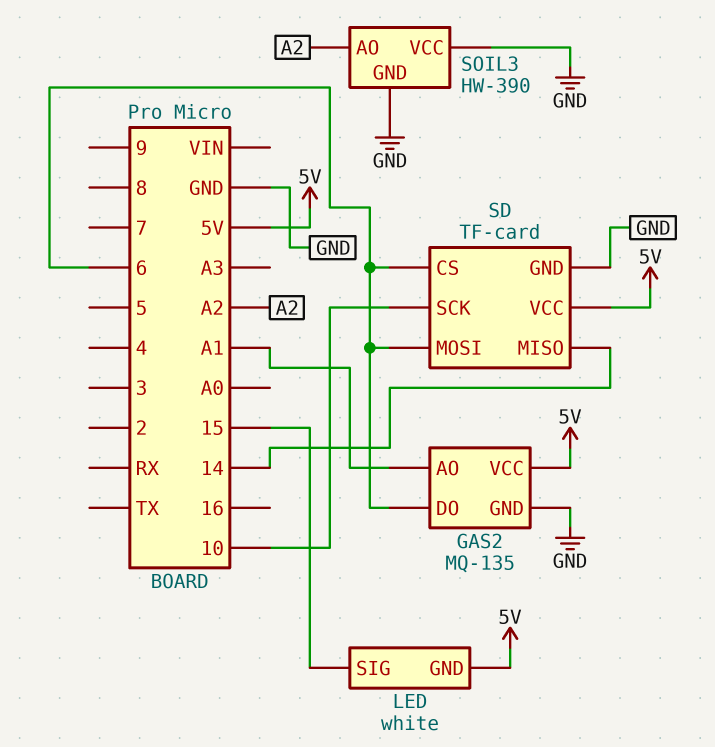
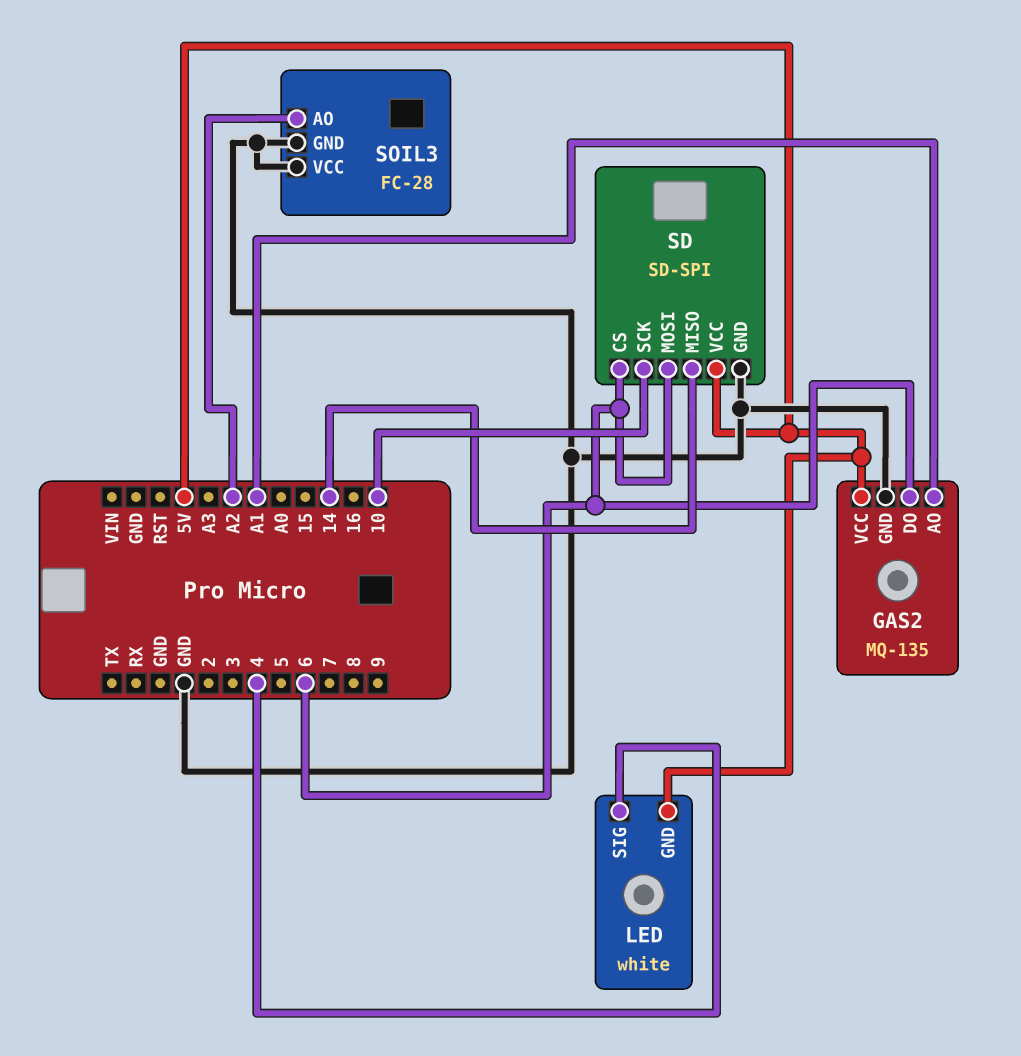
LED pin SIG: 15 -> 4
SD: TF-card -> SD-SPI
SOIL3: HW-390 -> FC-28

